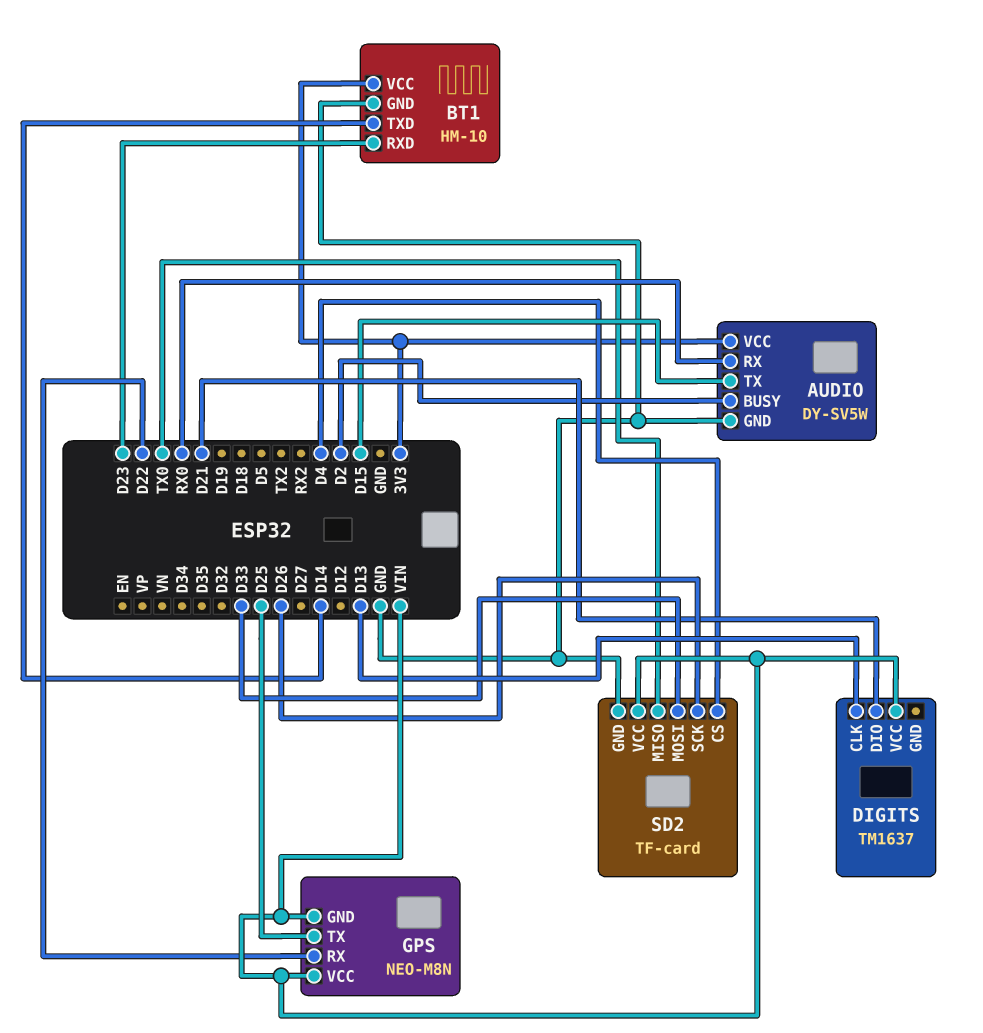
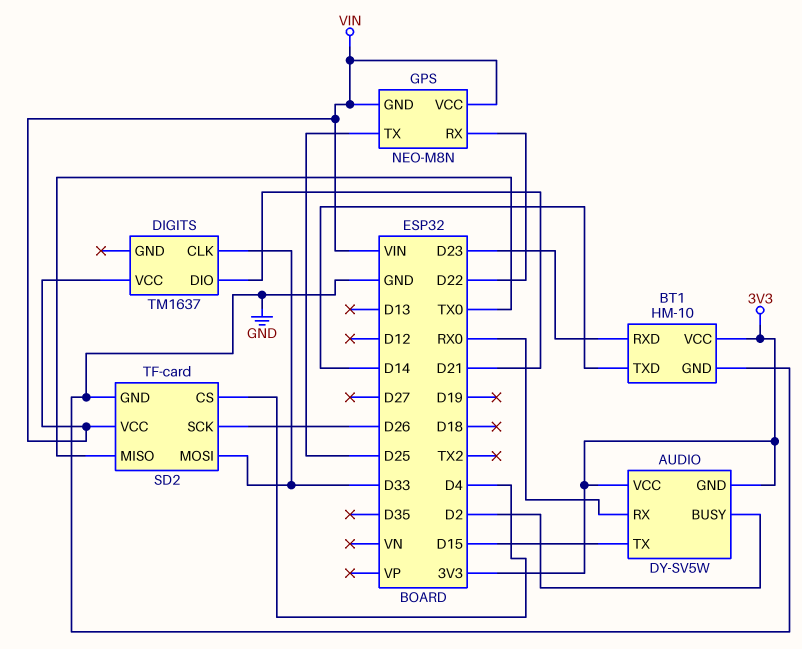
AUDIO pin GND: GND -> 3V3
DIGITS pin CLK: D13 -> D33

